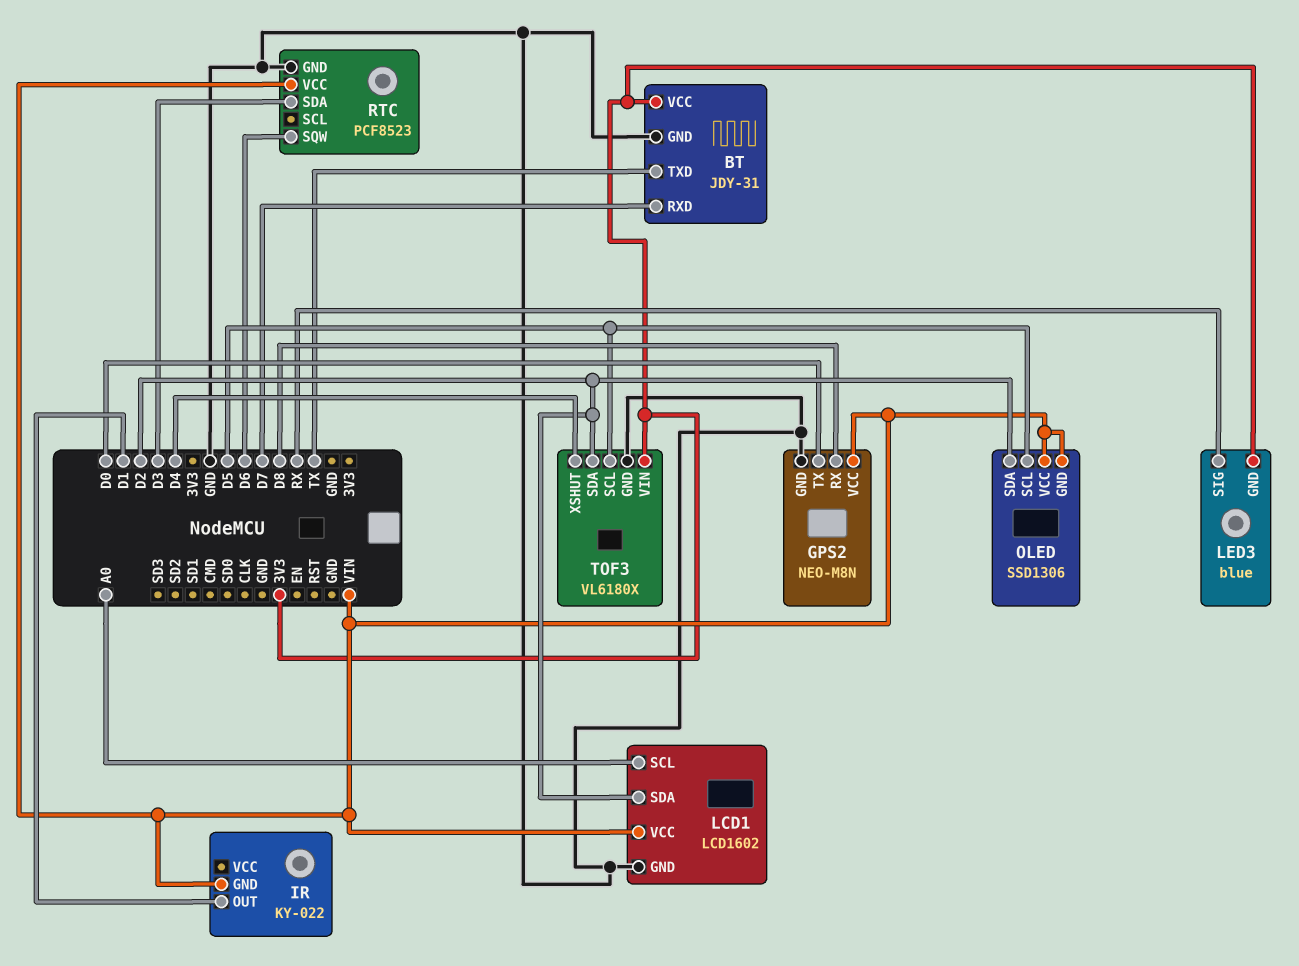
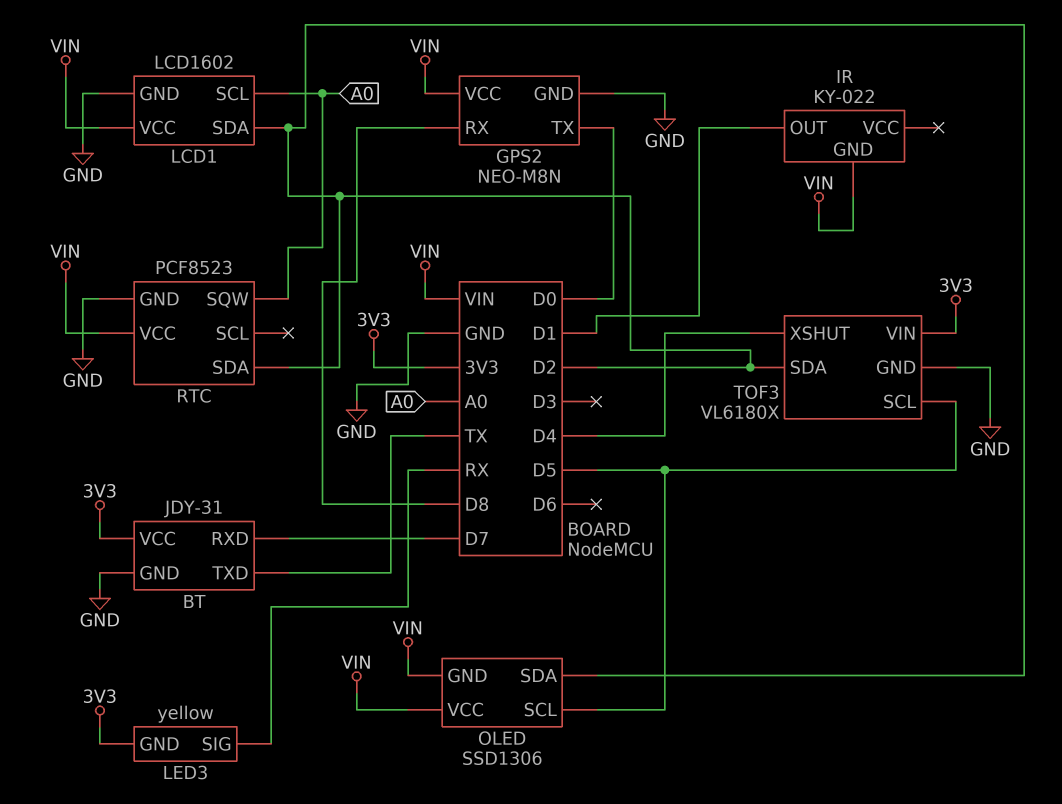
LED3: blue -> yellow
RTC pin SDA: D3 -> D2
RTC pin SQW: D6 -> A0

